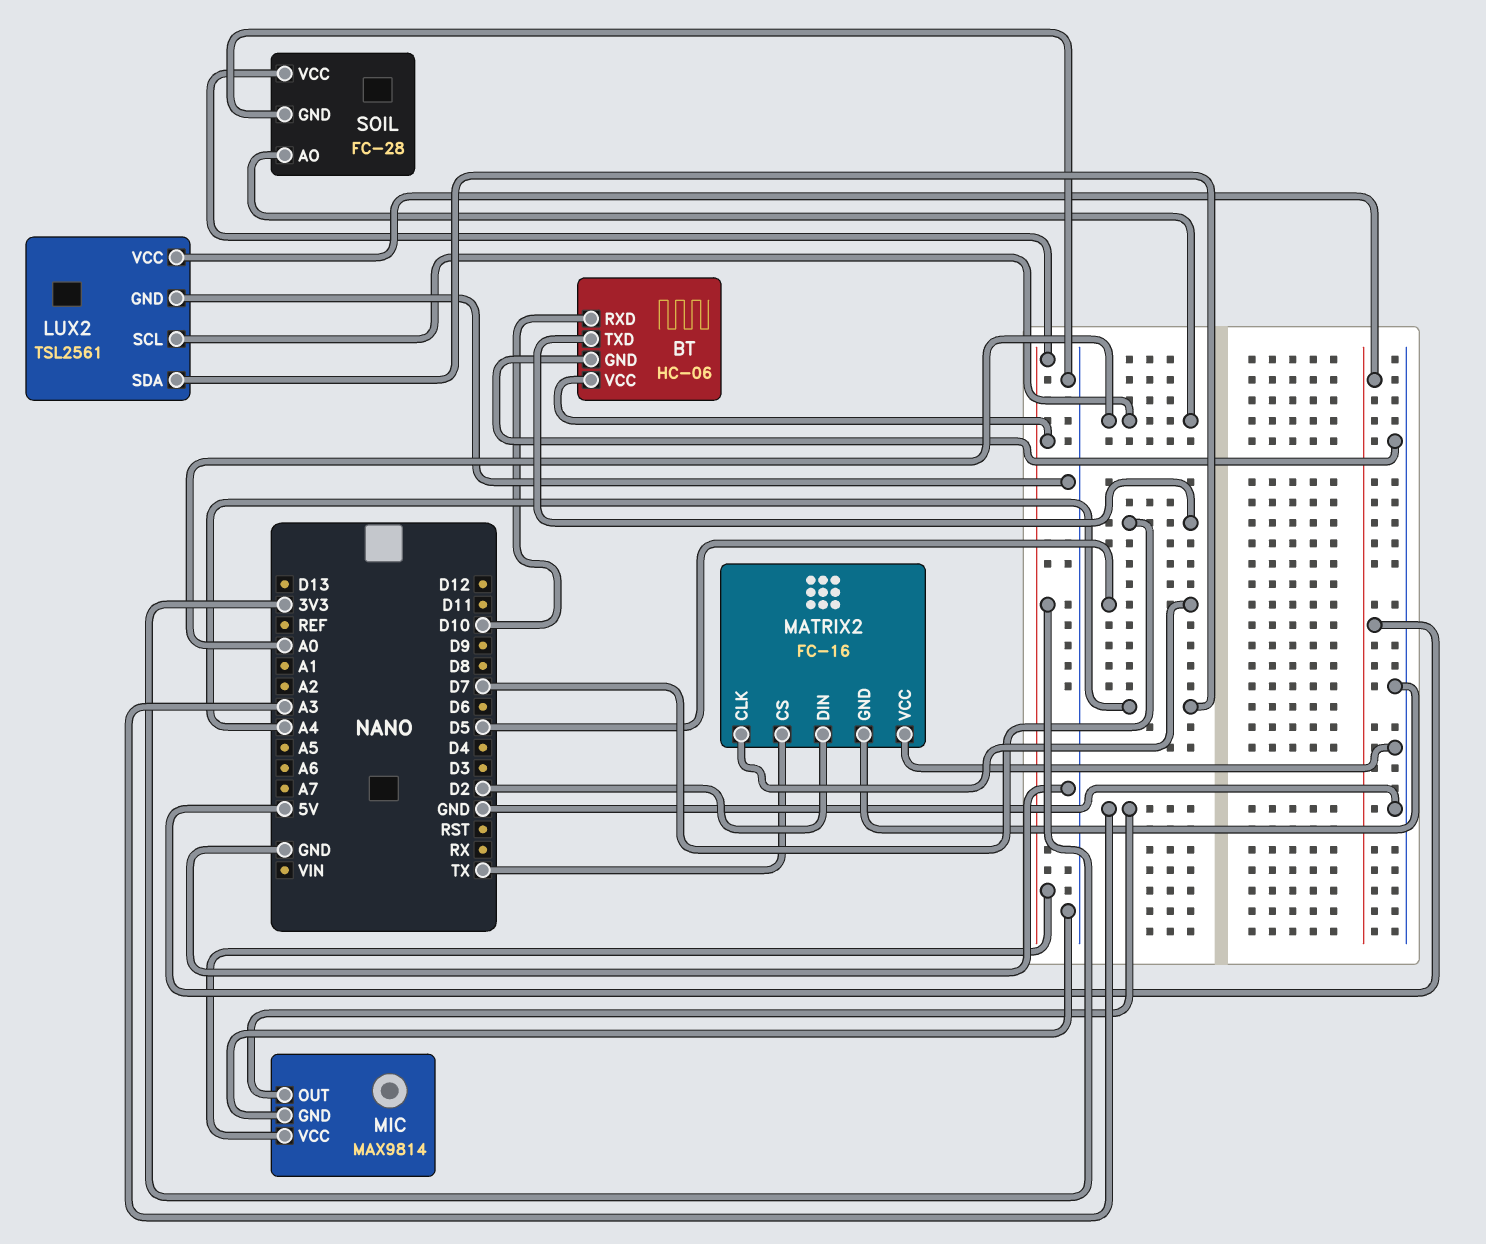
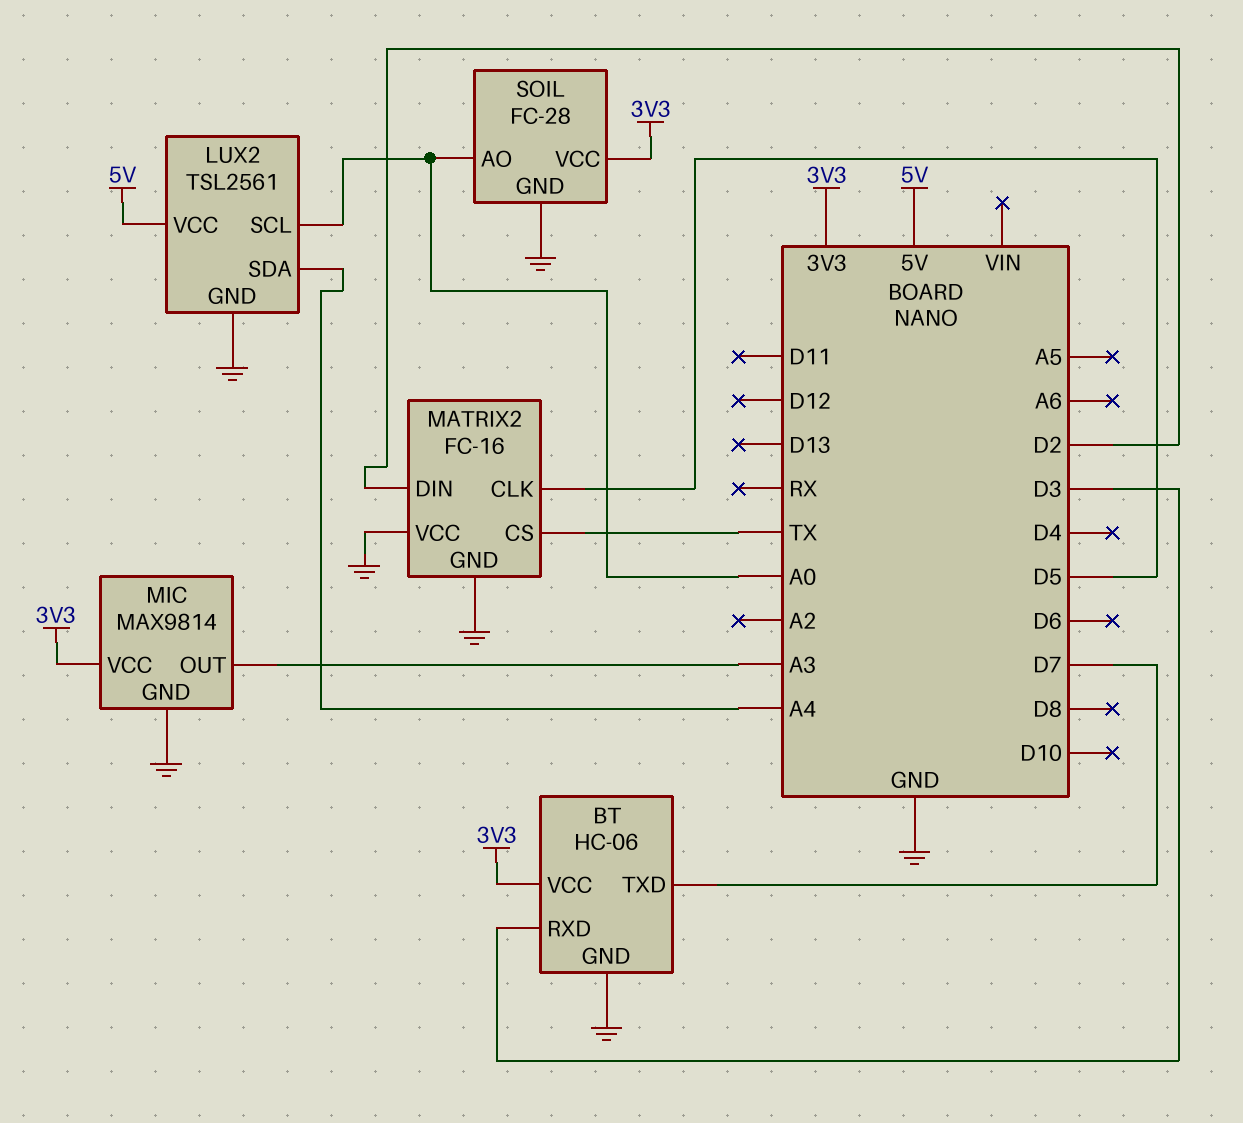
BT pin RXD: D10 -> D3

